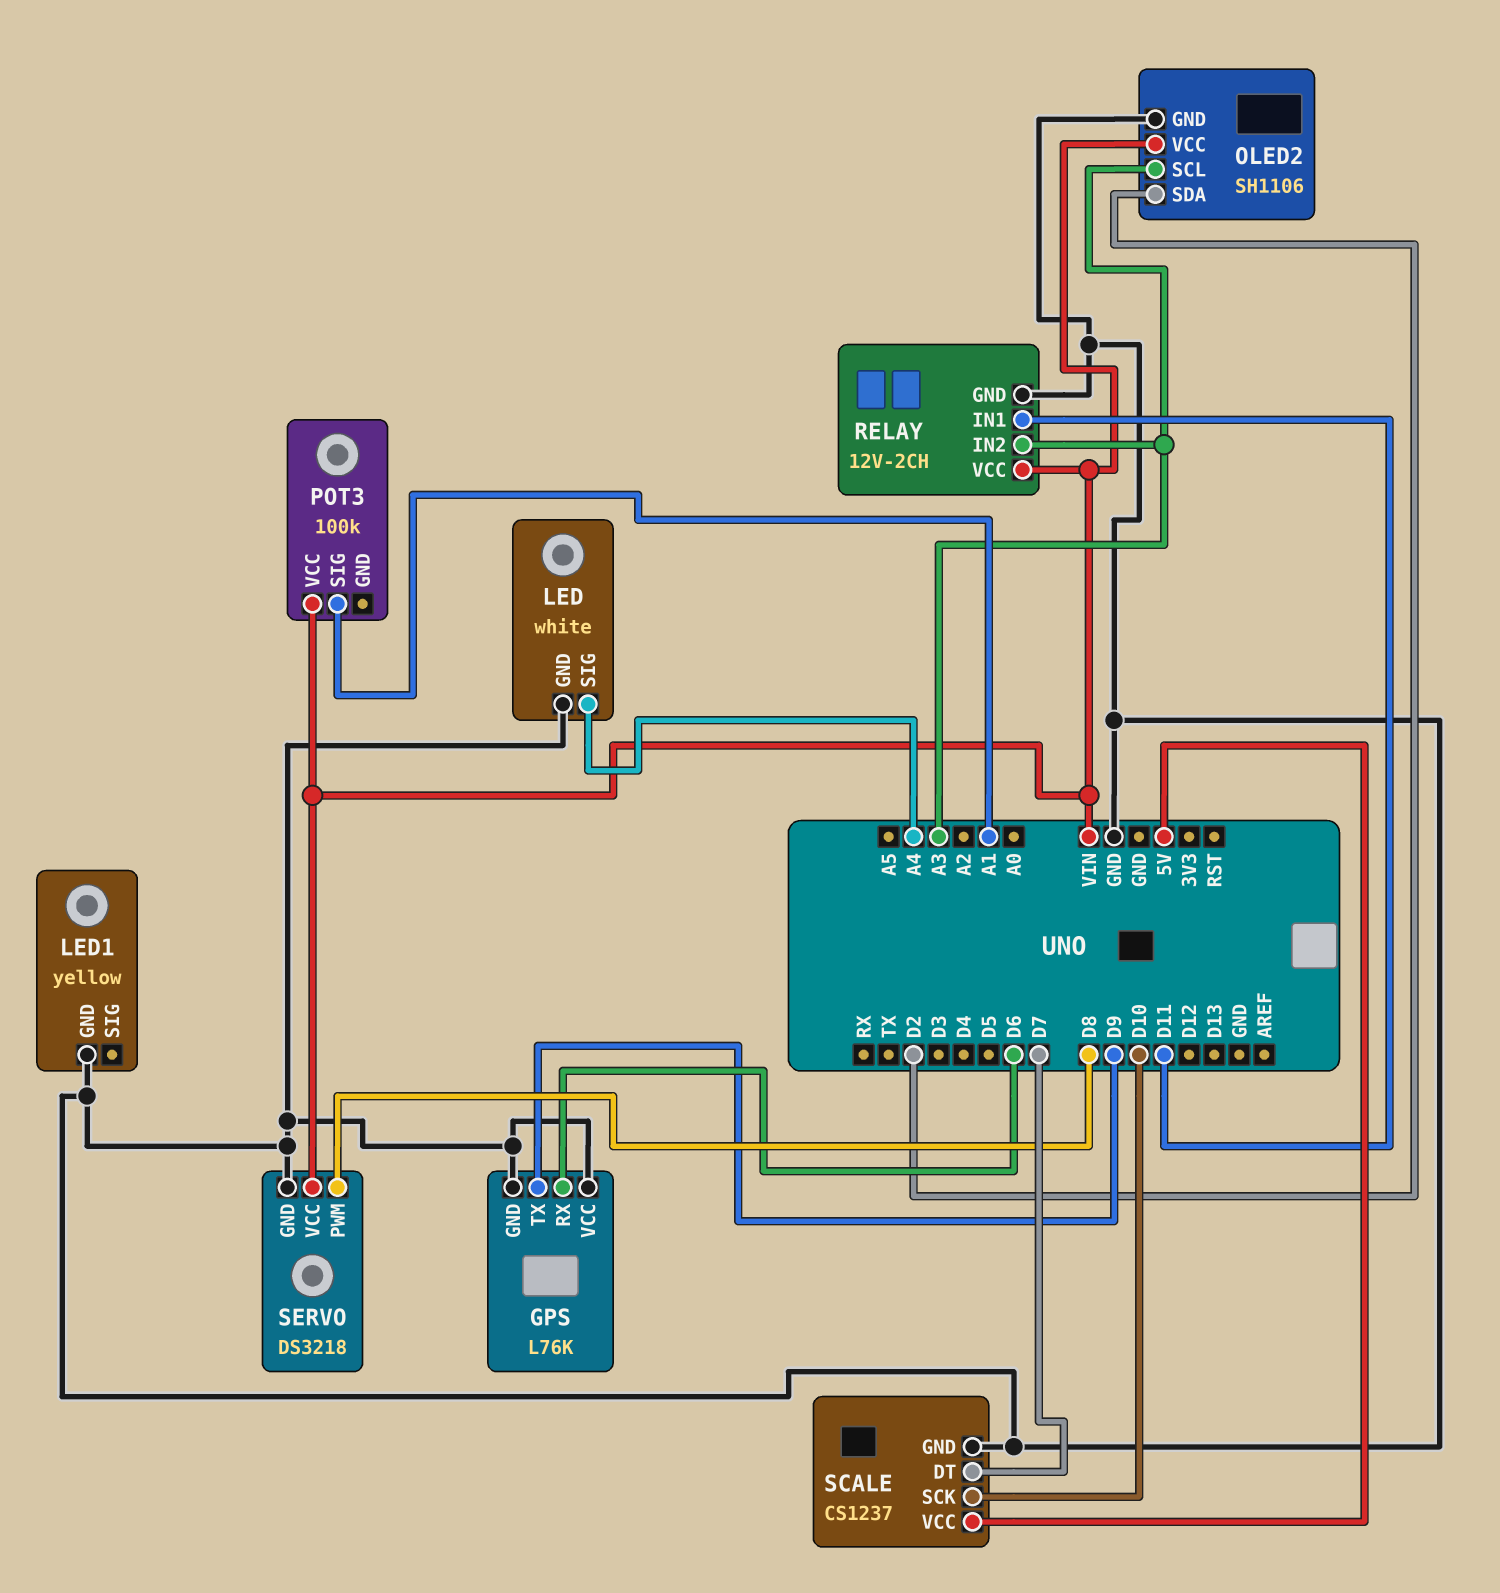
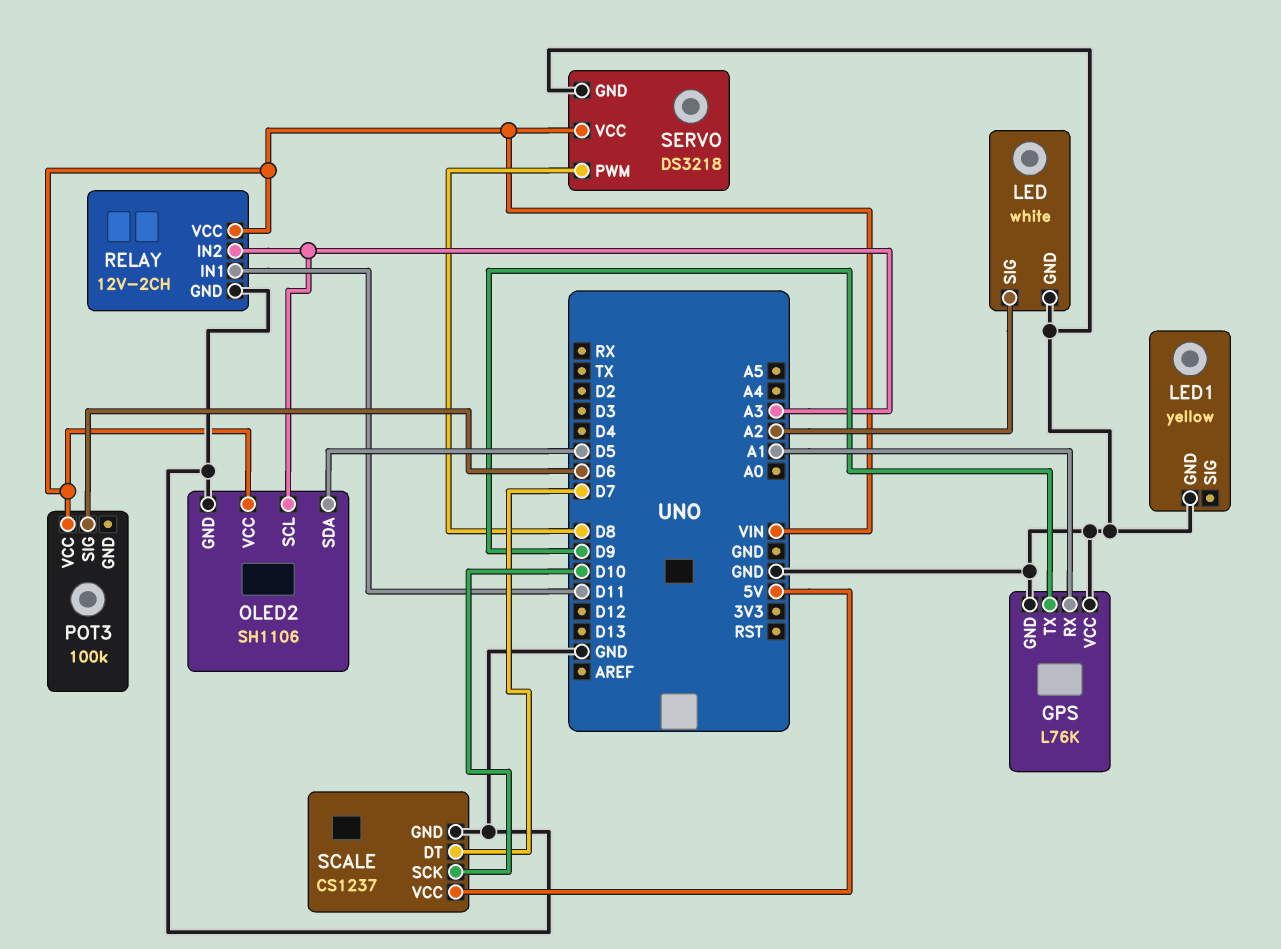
GPS pin RX: D6 -> A1
LED pin SIG: A4 -> A2
OLED2 pin SDA: D2 -> D5
POT3 pin SIG: A1 -> D6

